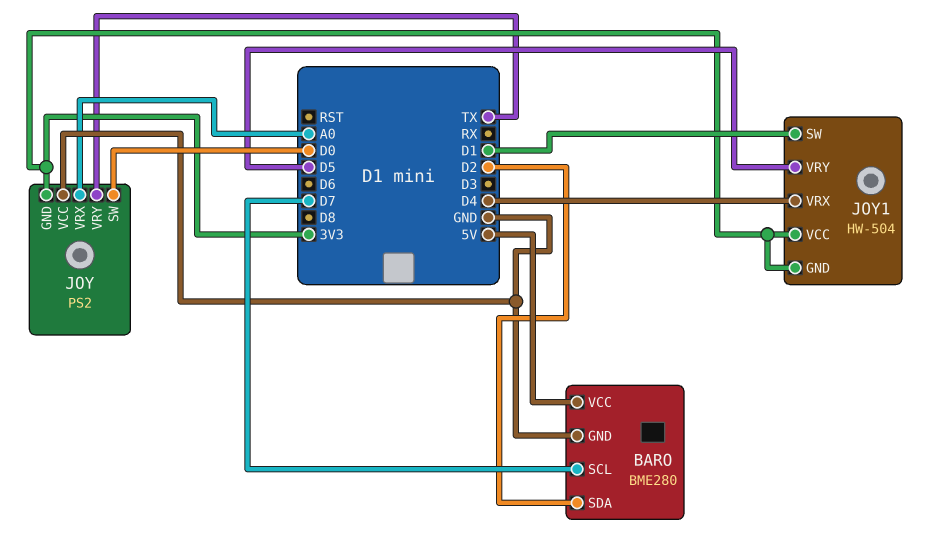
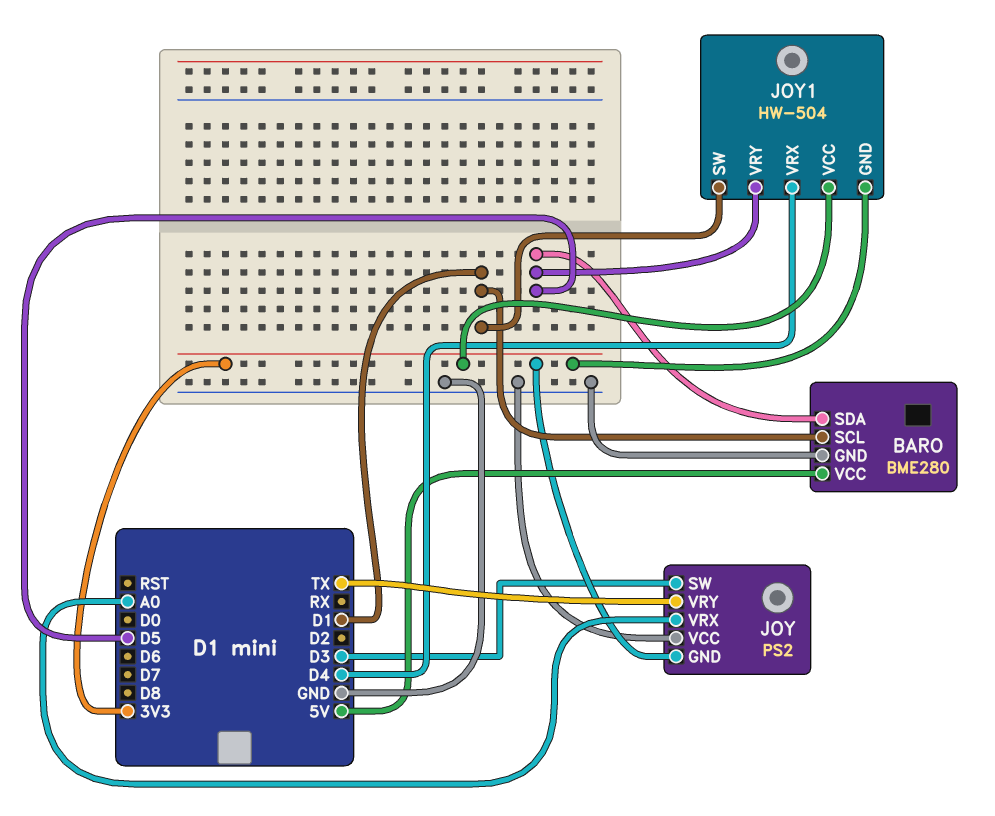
BARO pin SCL: D7 -> D1
BARO pin SDA: D2 -> D5
JOY pin SW: D0 -> D3

